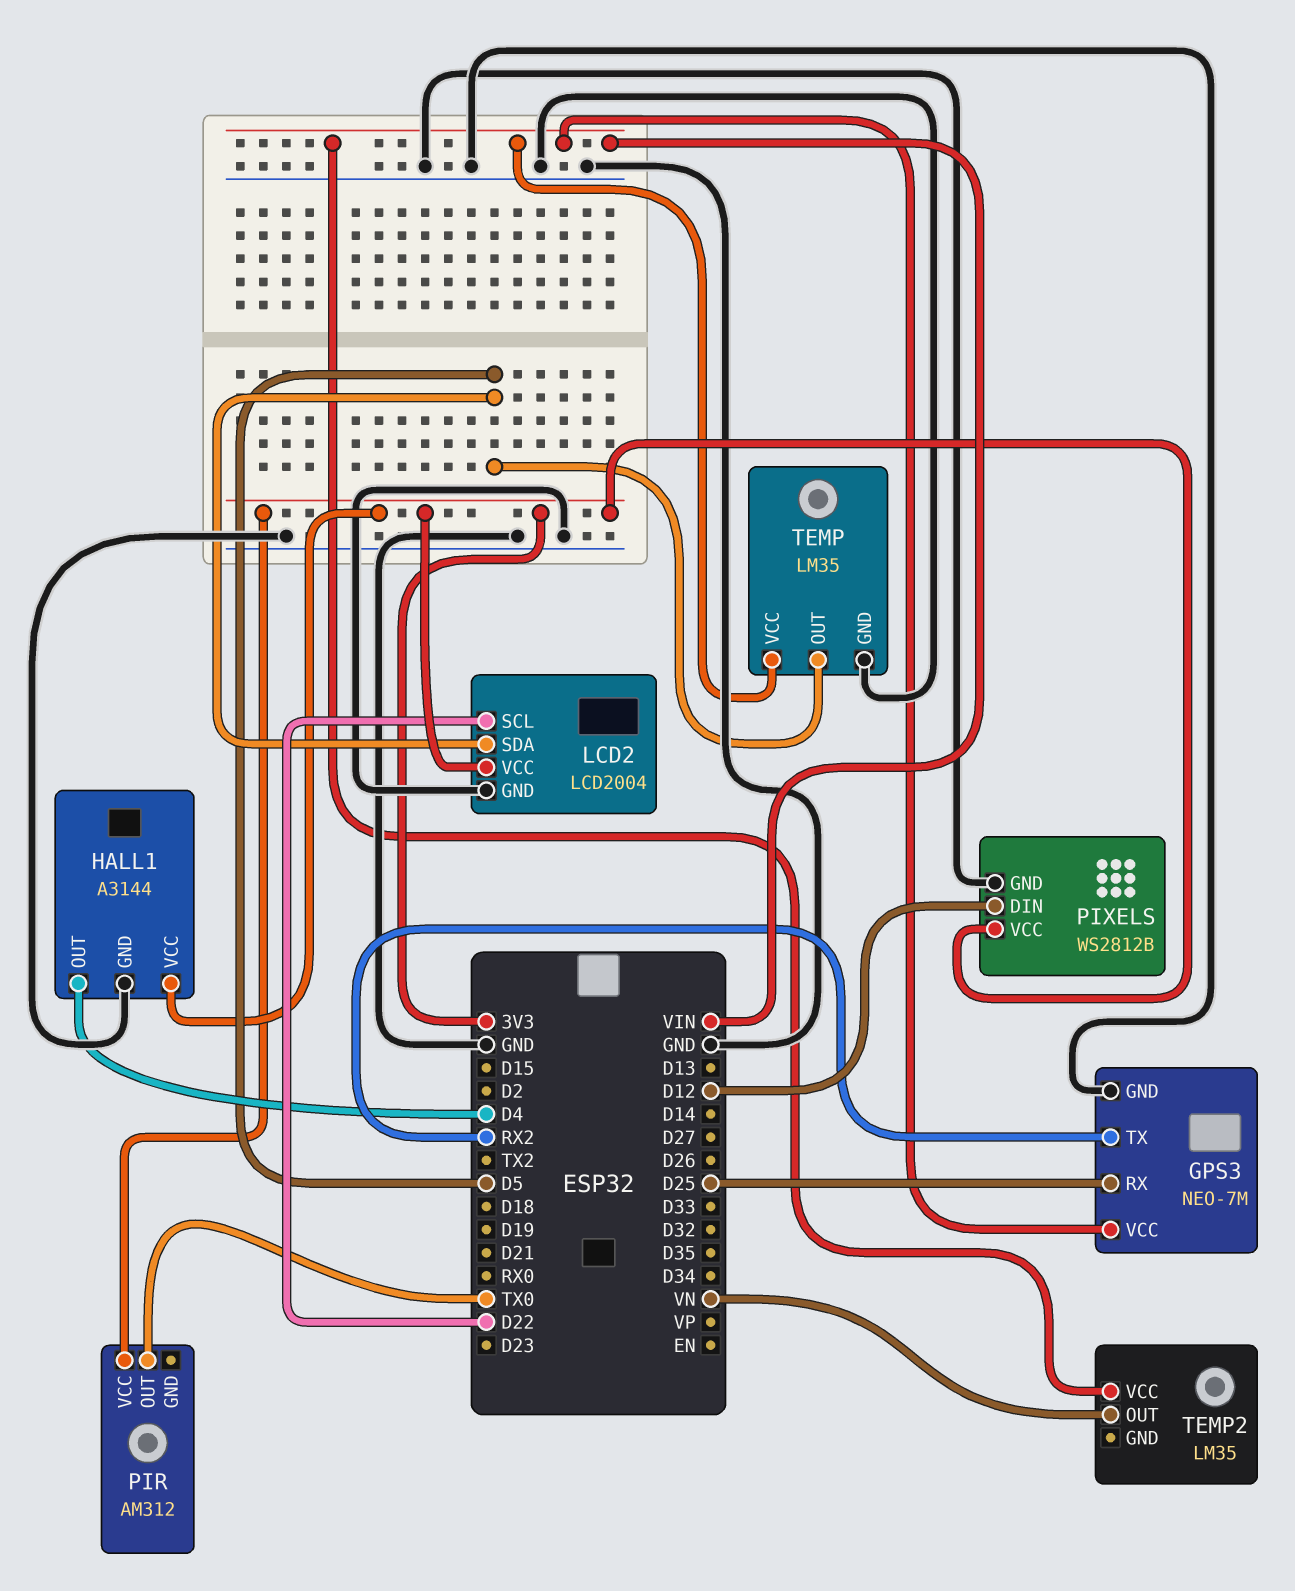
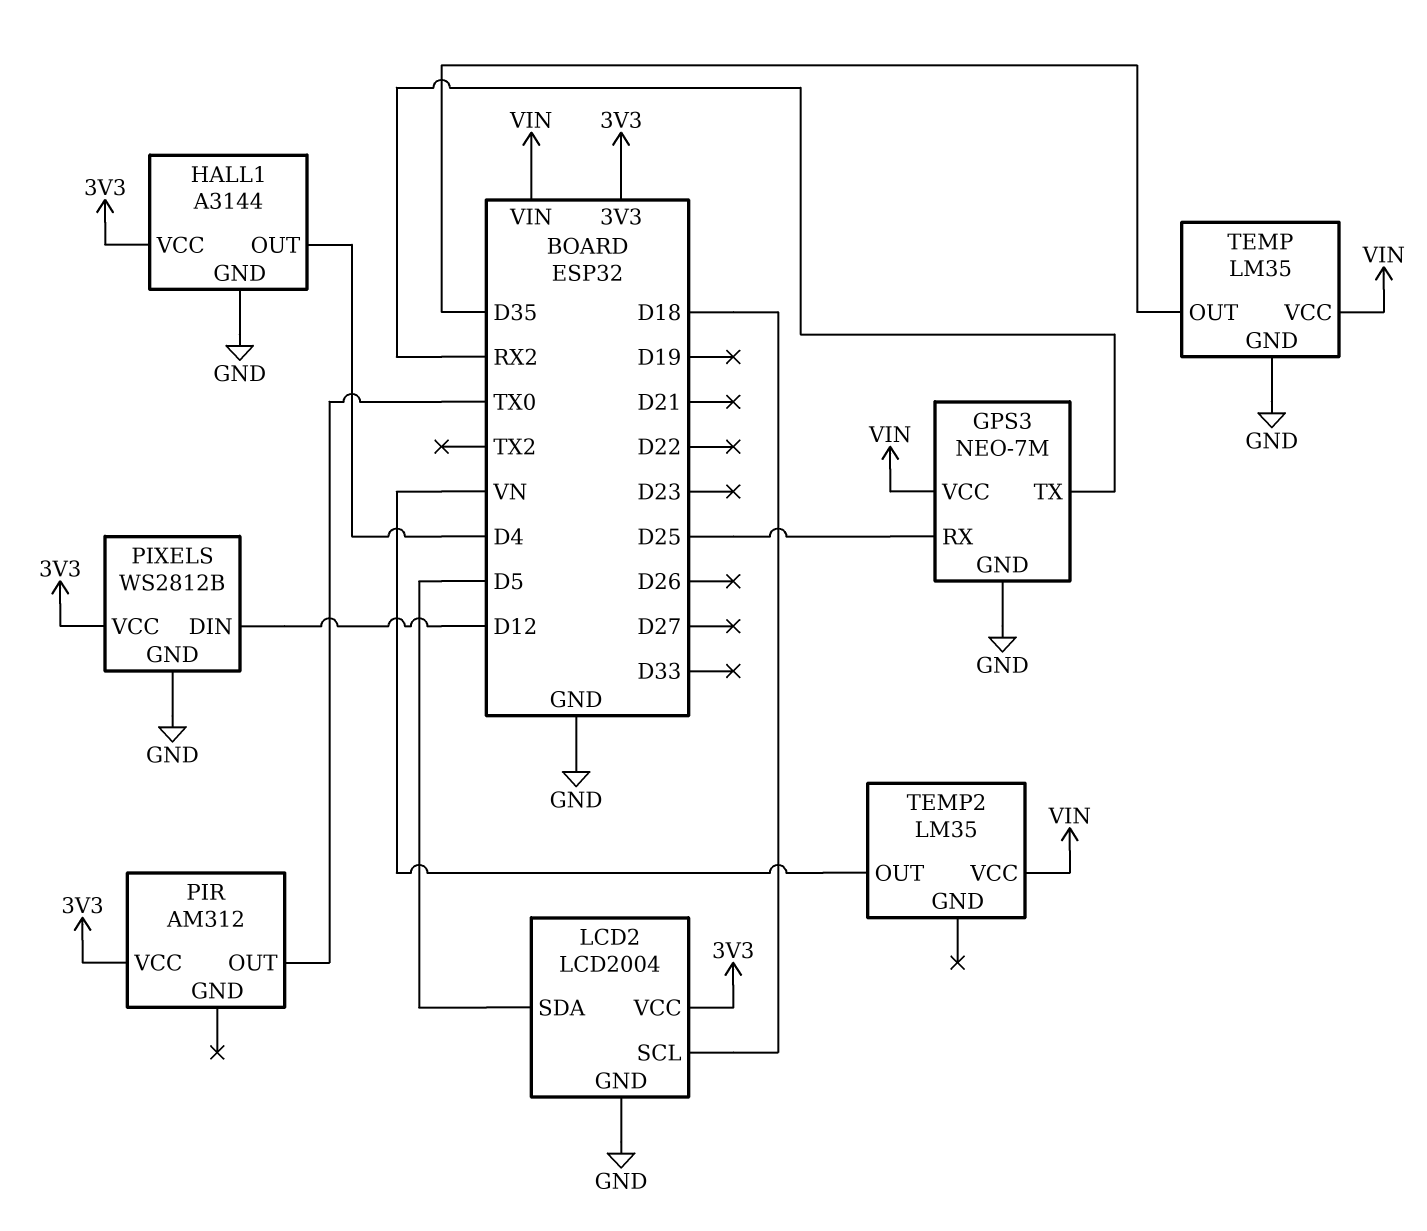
LCD2 pin SCL: D22 -> D18
TEMP pin OUT: D5 -> D35

